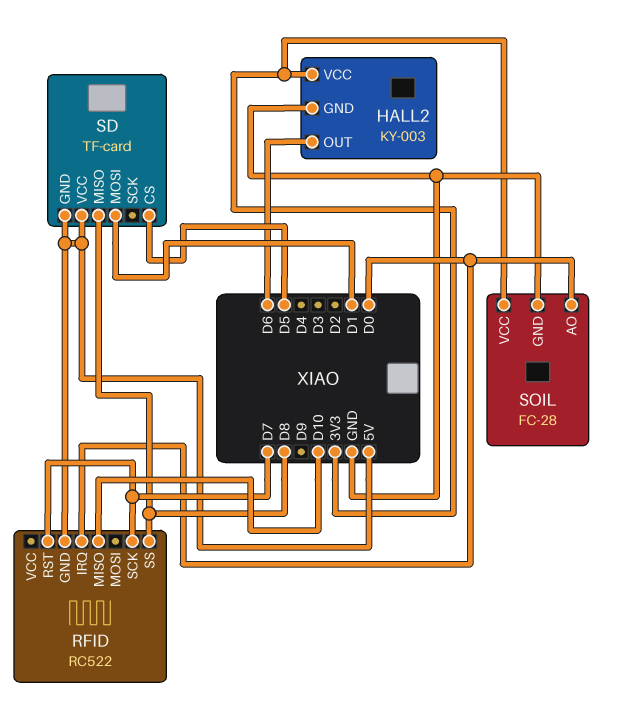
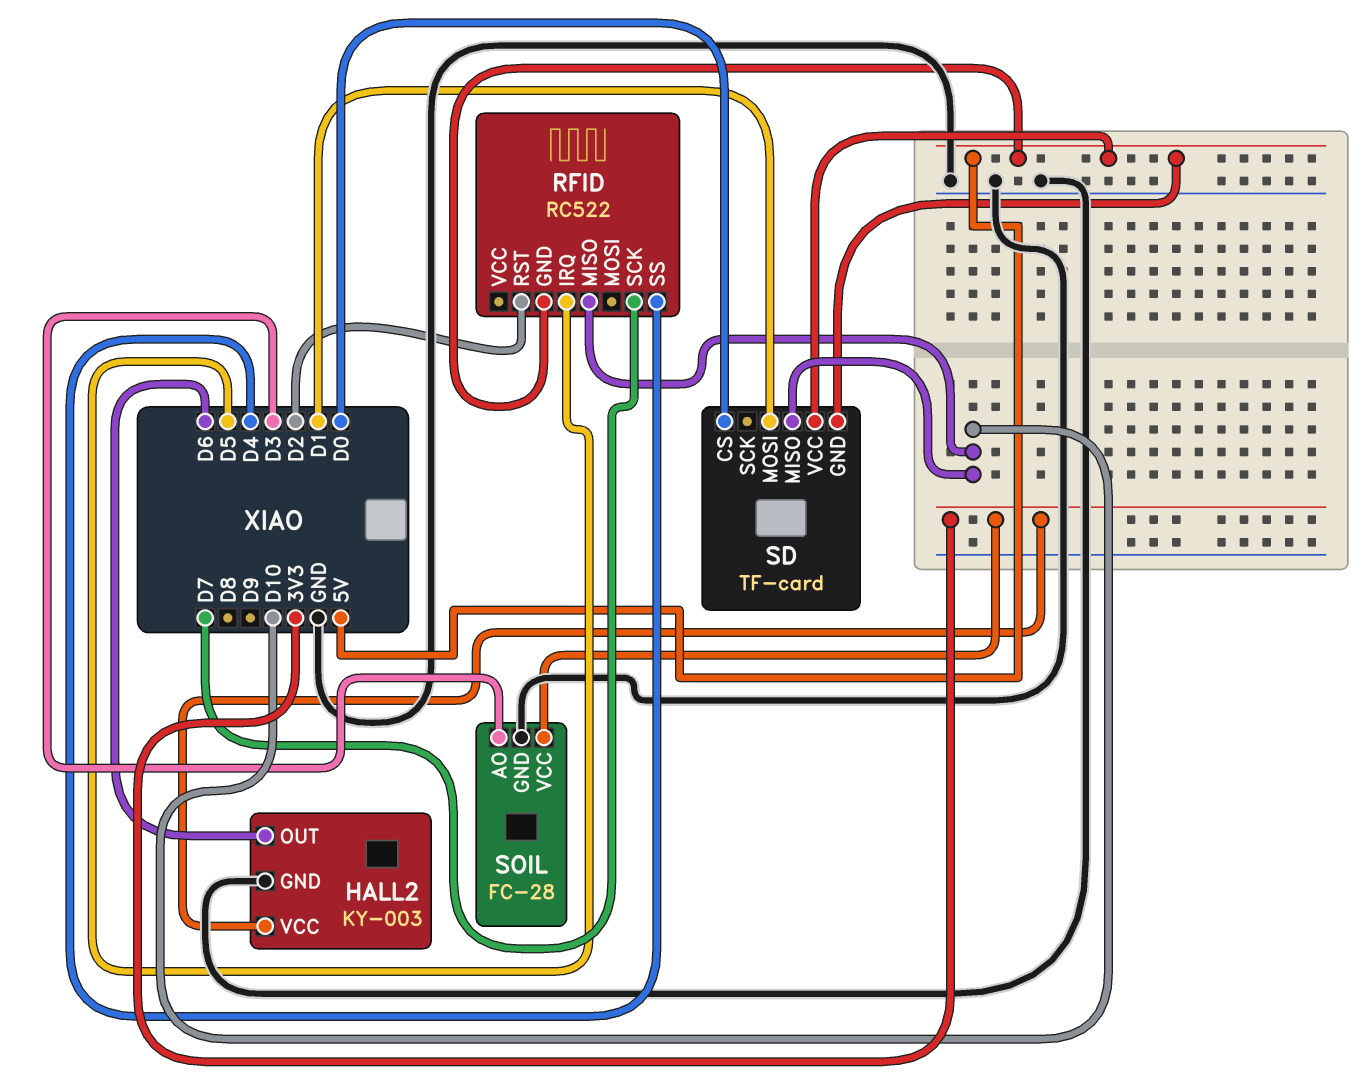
RFID pin IRQ: D0 -> D5
RFID pin RST: D7 -> D2
RFID pin SS: D8 -> D4
SD pin CS: D5 -> D0
SD pin MISO: D8 -> D10
SOIL pin AO: D0 -> D3

